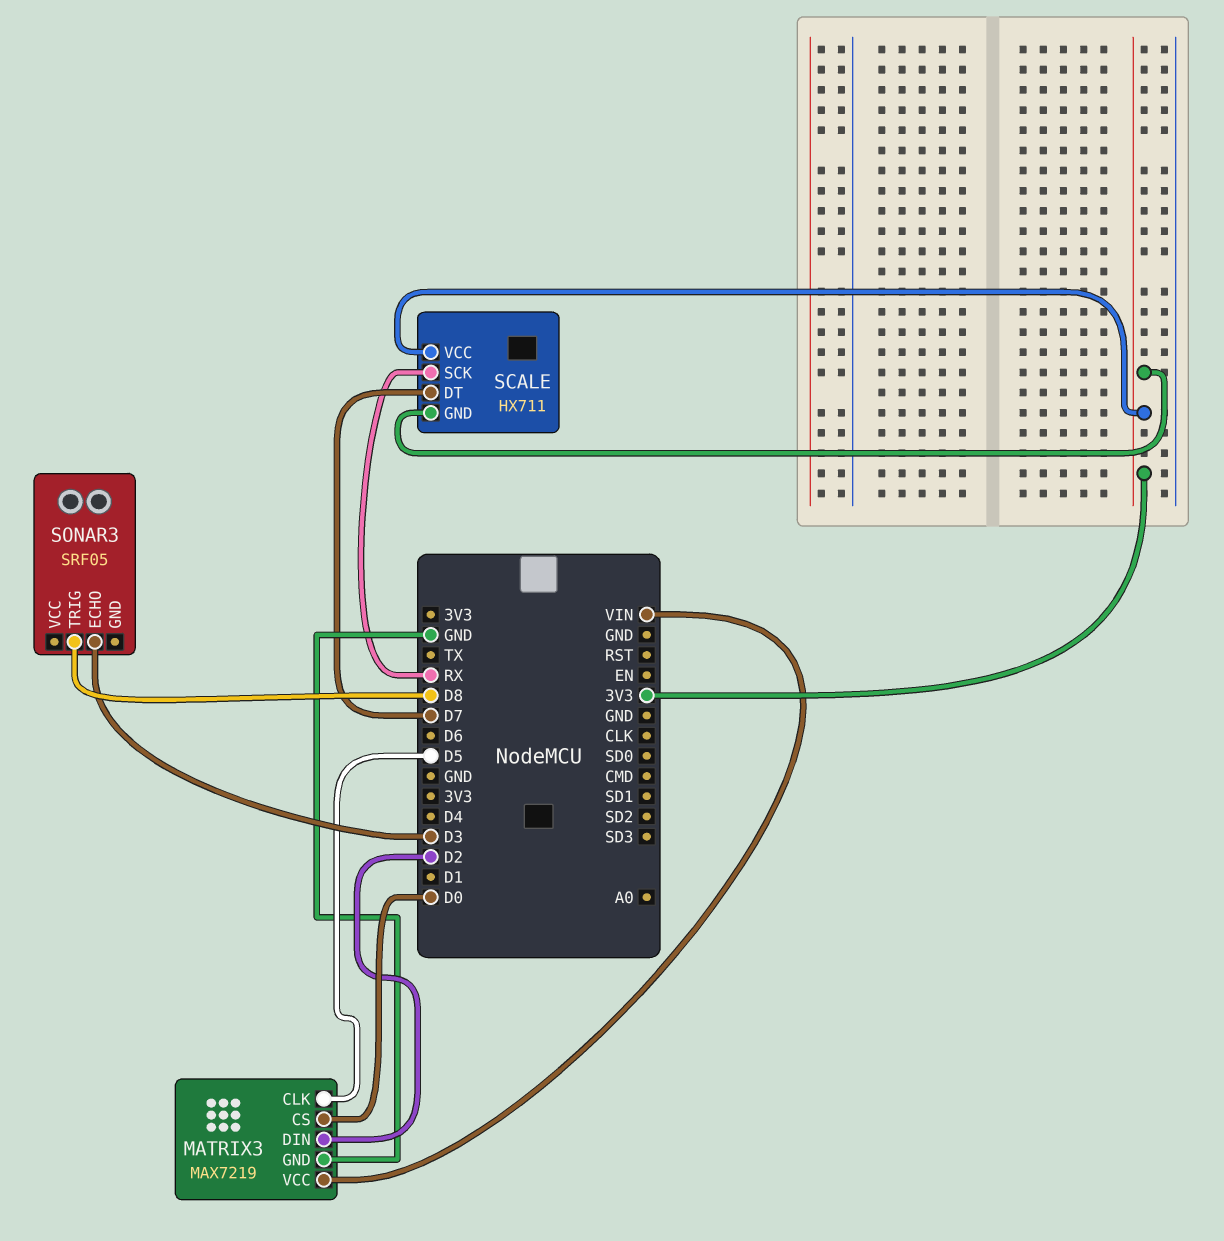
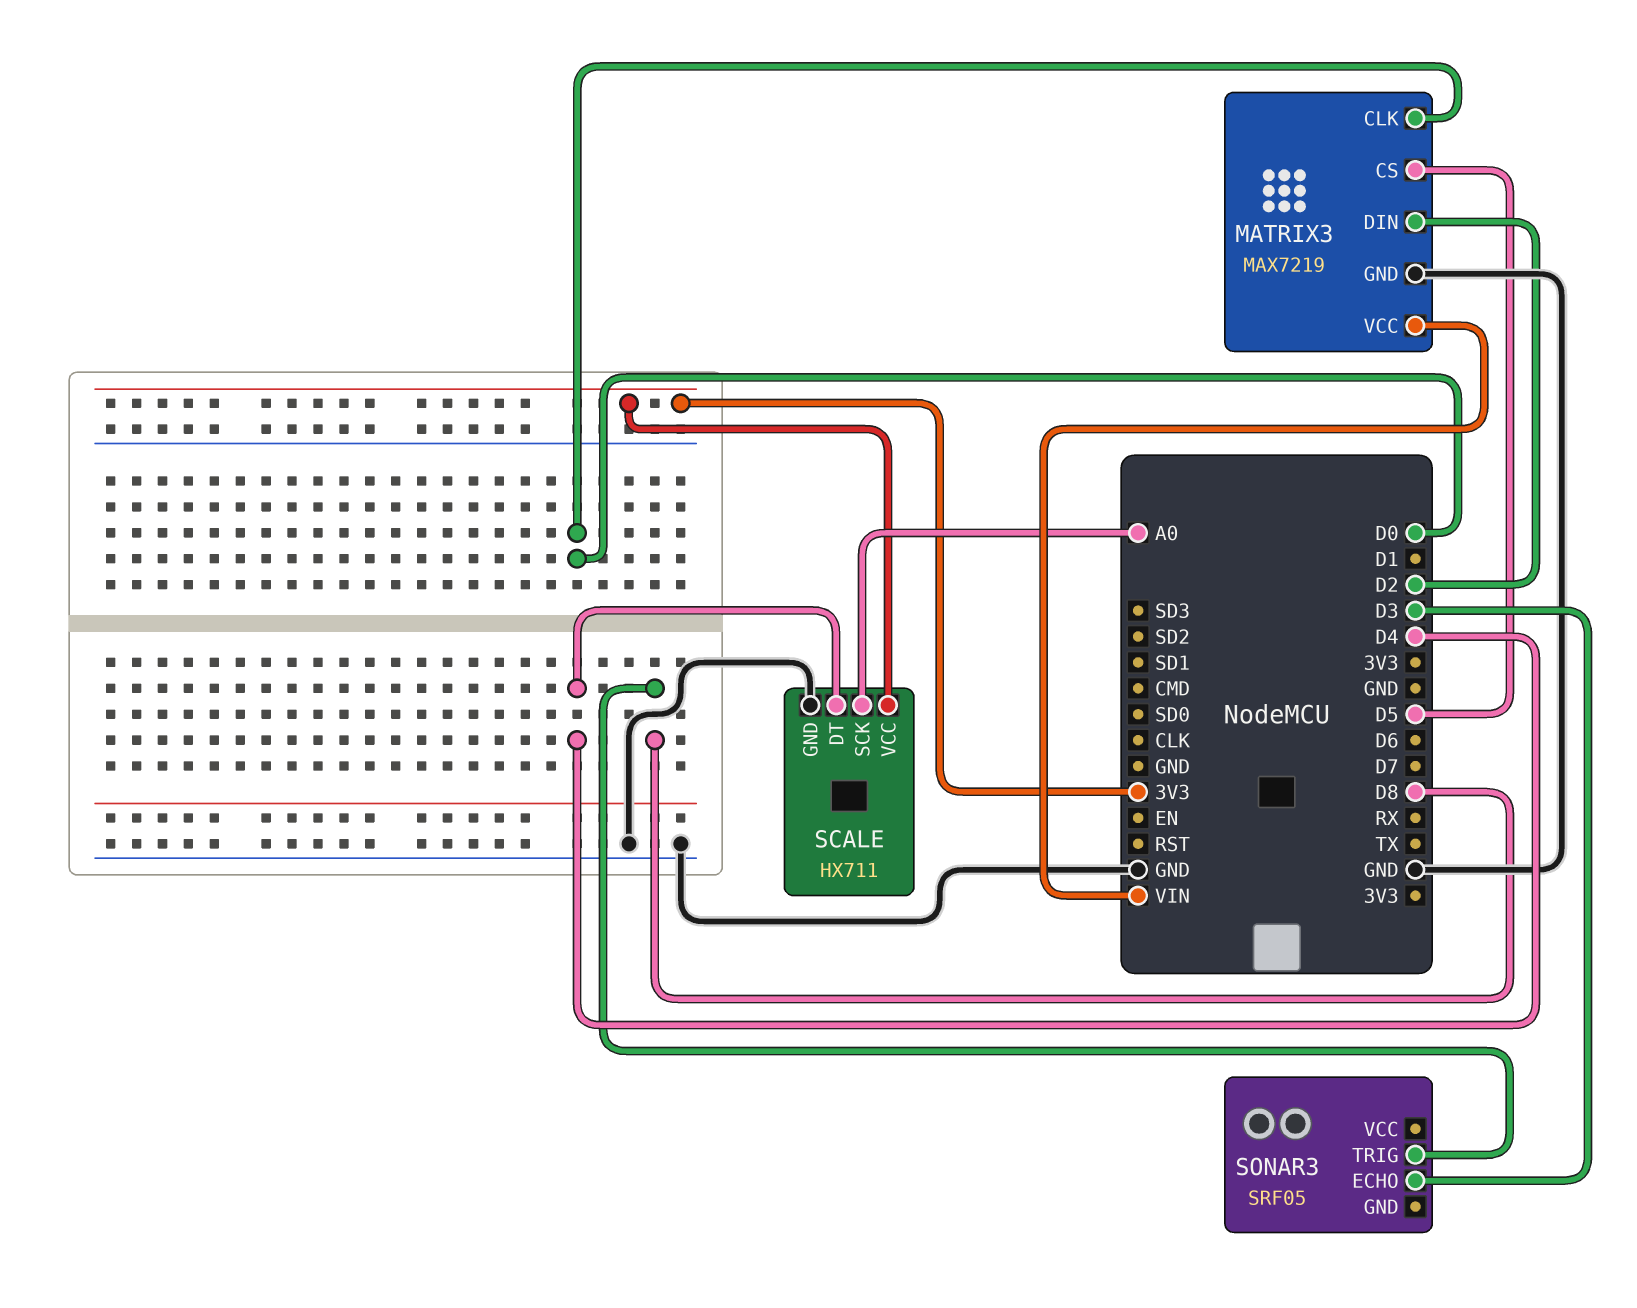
MATRIX3 pin CLK: D5 -> D0
MATRIX3 pin CS: D0 -> D5
SCALE pin DT: D7 -> D4
SCALE pin GND: 3V3 -> GND
SCALE pin SCK: RX -> A0

